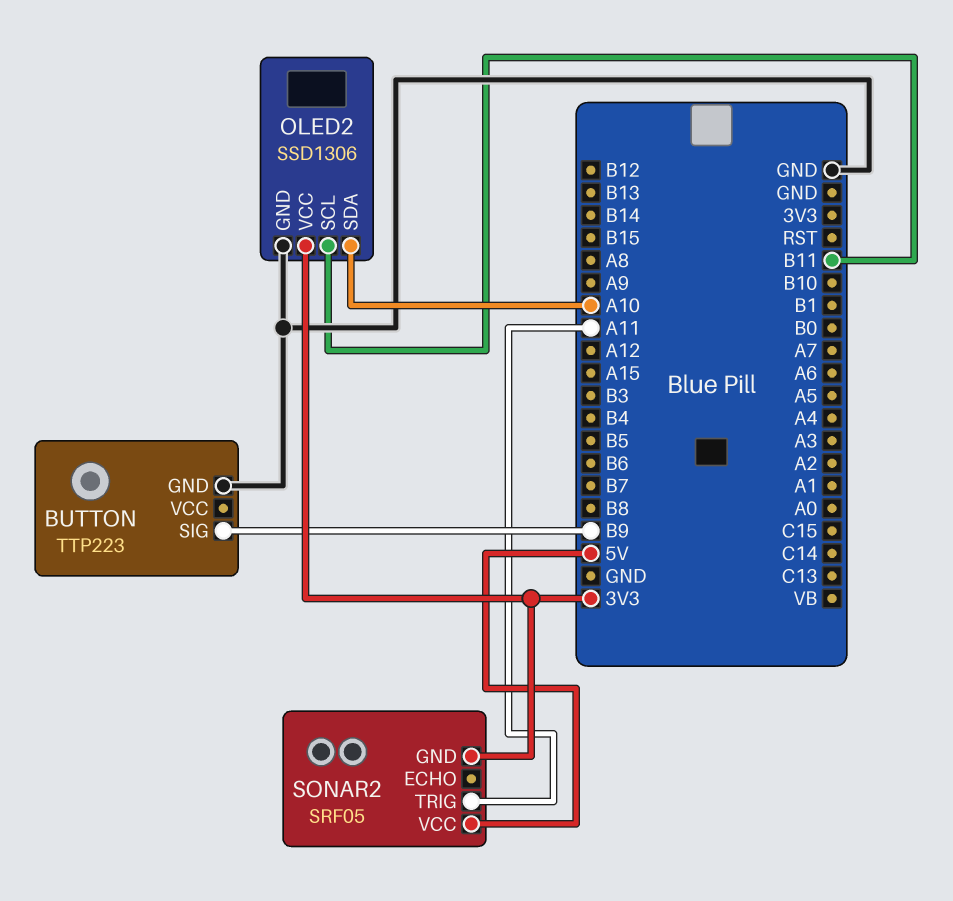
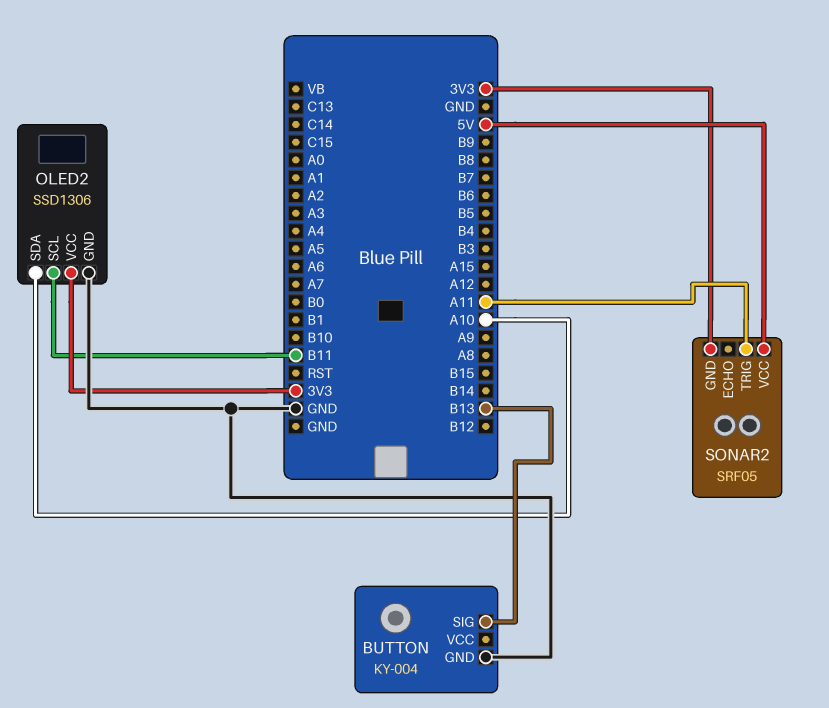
BUTTON: TTP223 -> KY-004
BUTTON pin SIG: B9 -> B13

